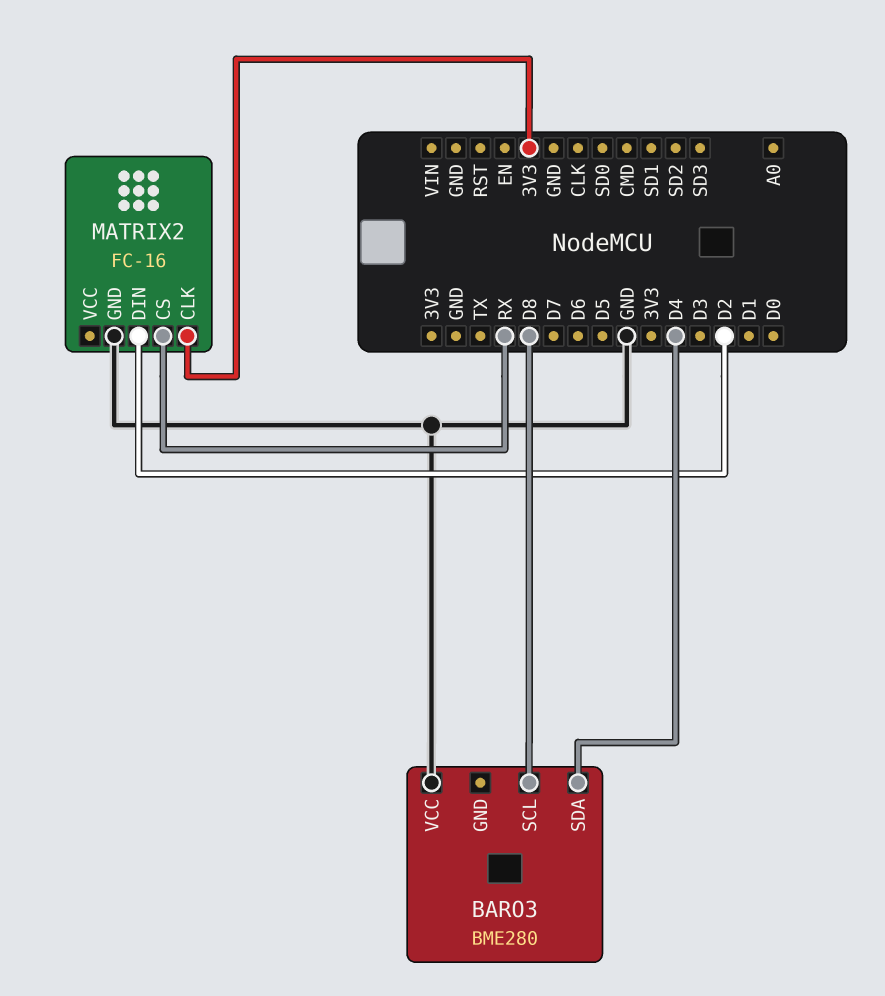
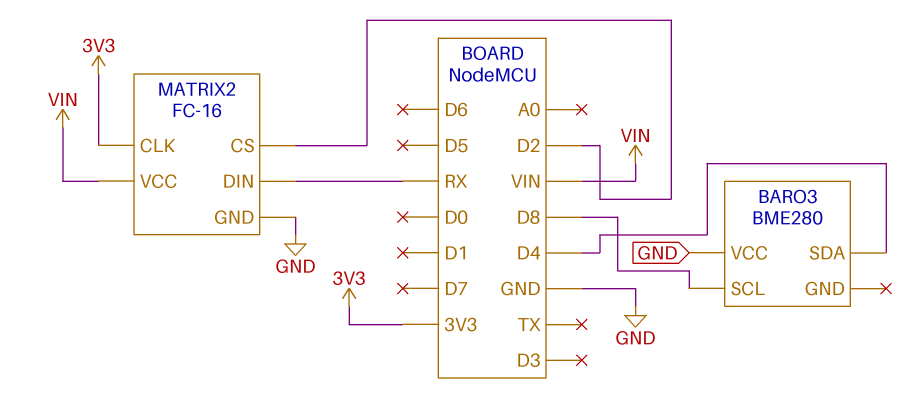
MATRIX2 pin CS: RX -> D2
MATRIX2 pin DIN: D2 -> RX
MATRIX2 pin VCC: none -> VIN

